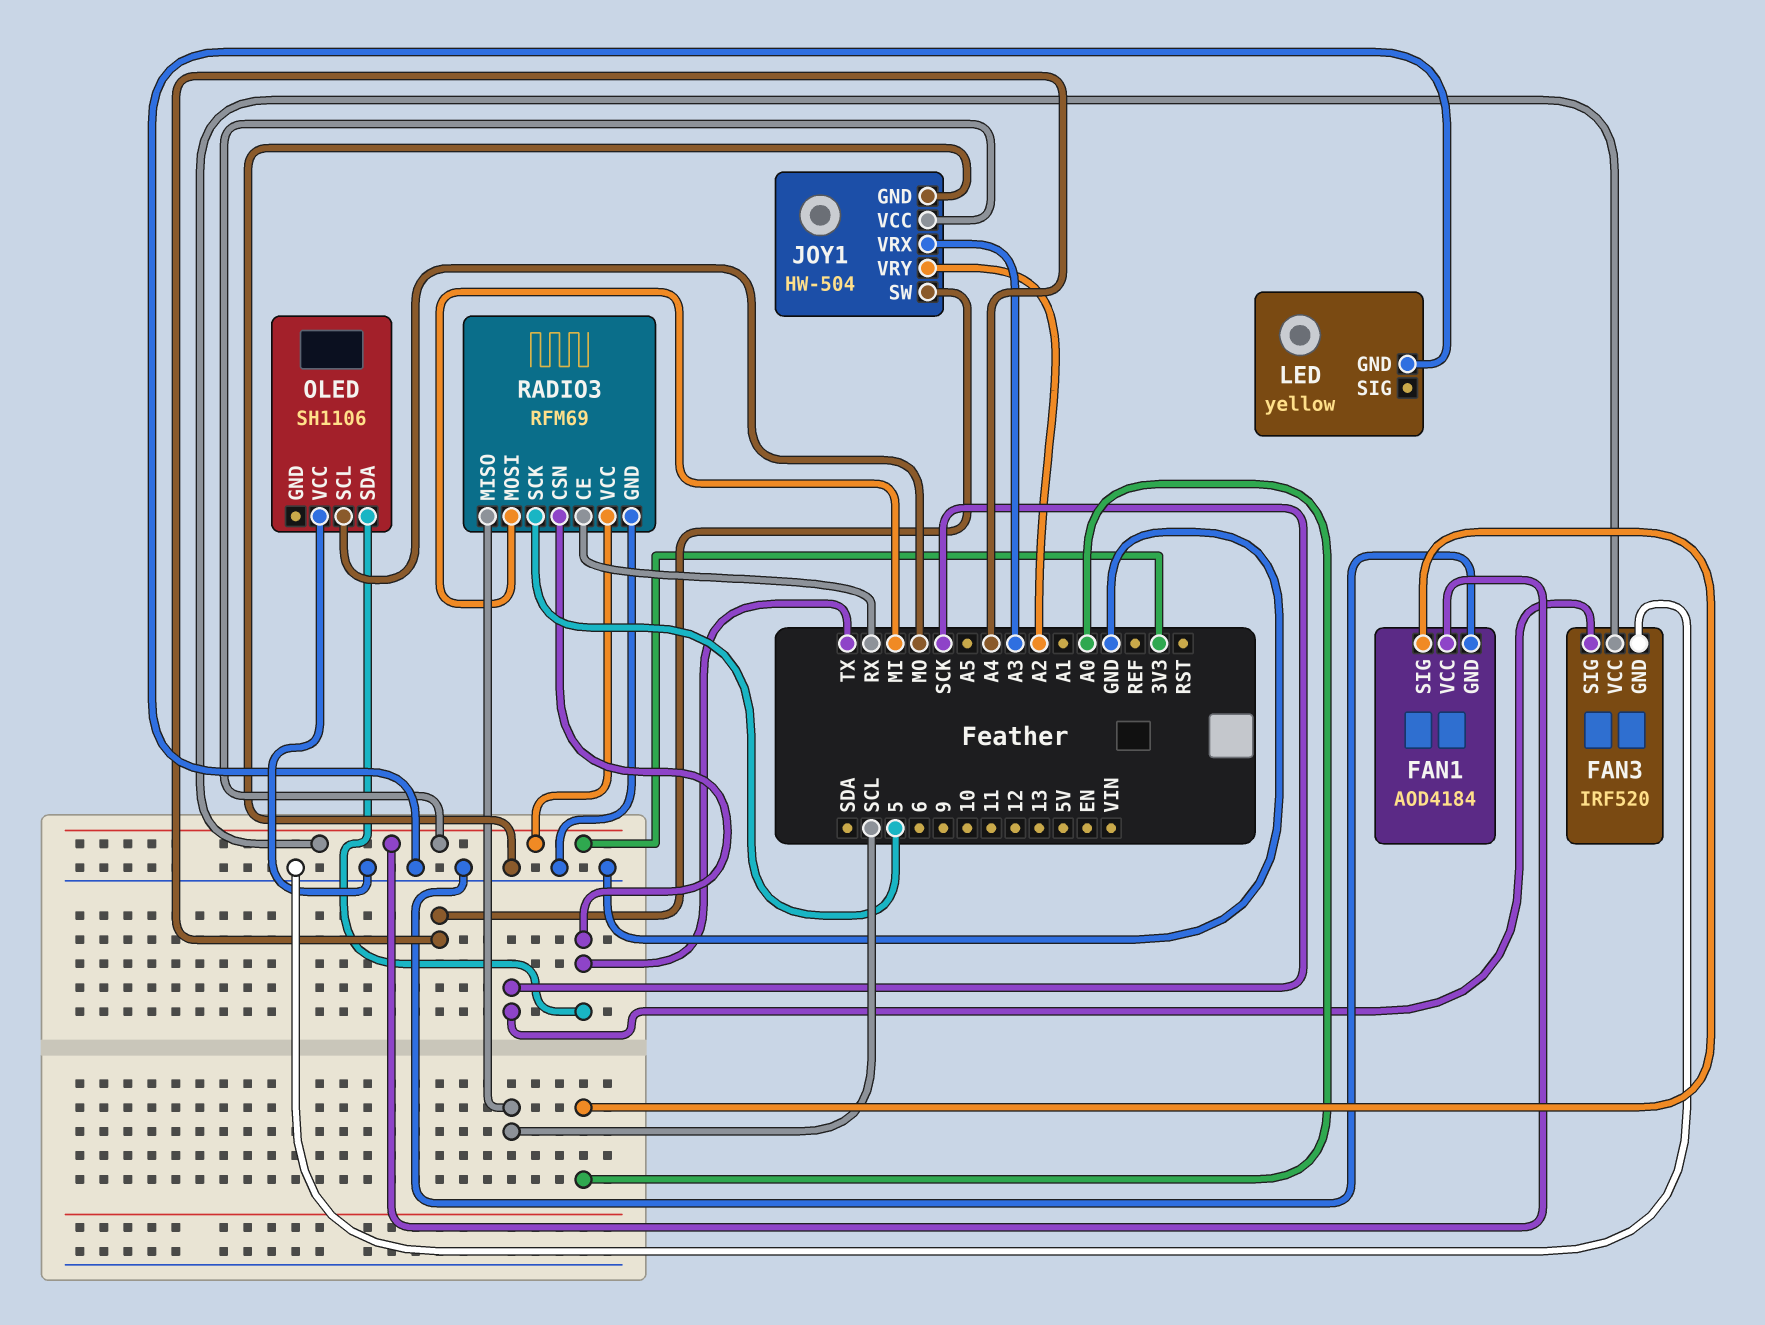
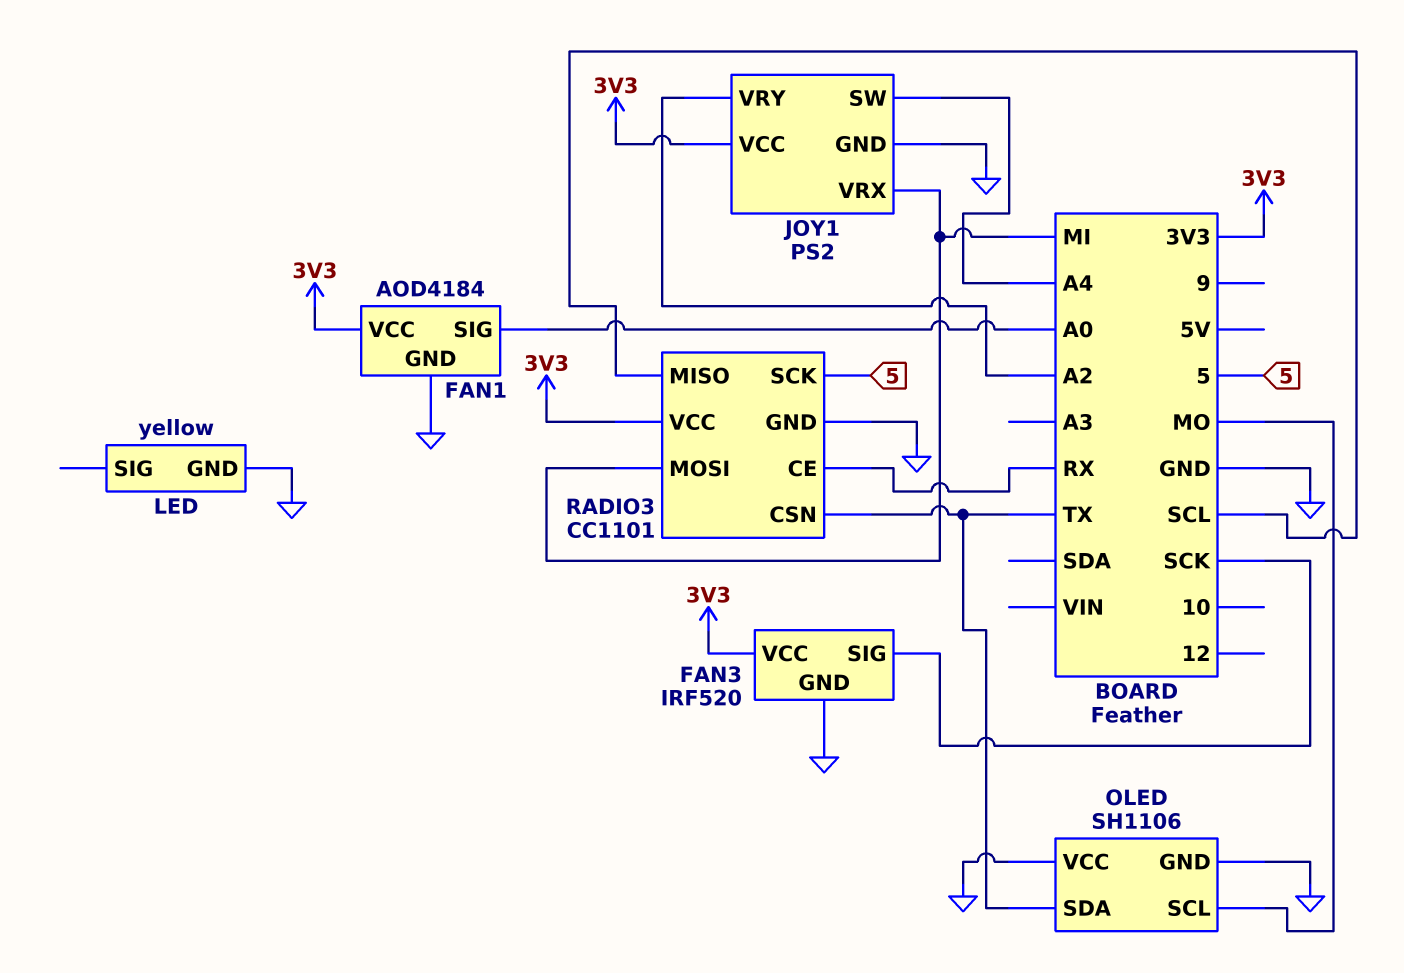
JOY1: HW-504 -> PS2
JOY1 pin VRX: A3 -> MI
OLED pin GND: none -> GND
RADIO3: RFM69 -> CC1101

